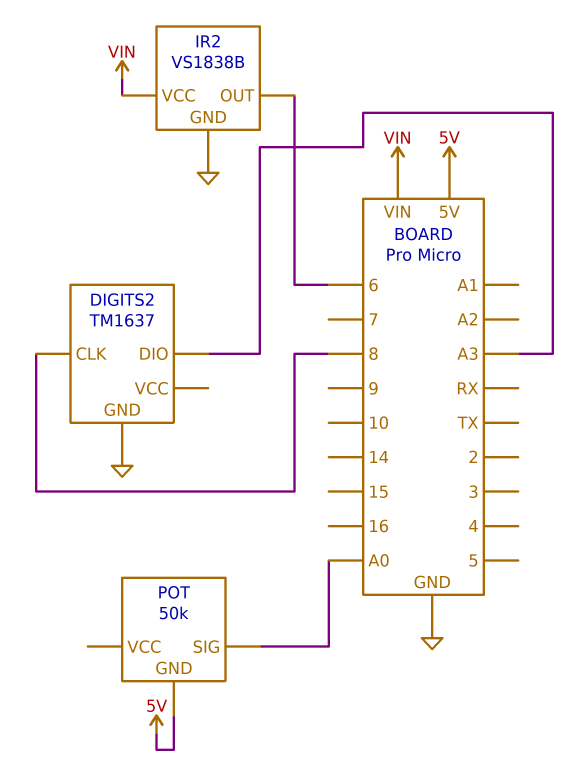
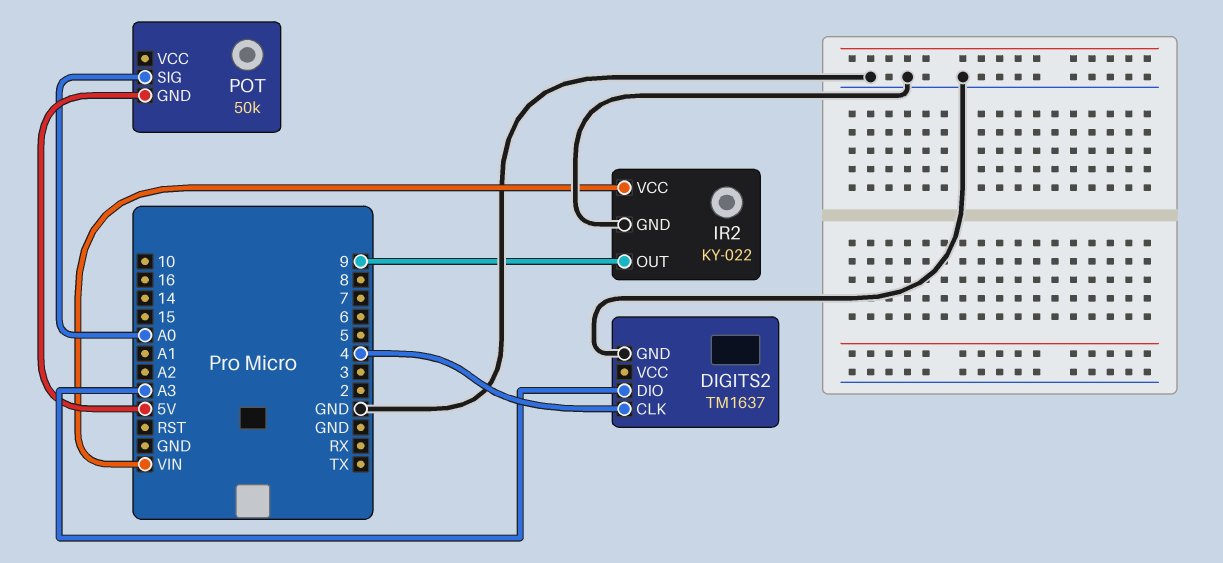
DIGITS2 pin CLK: 8 -> 4
IR2: VS1838B -> KY-022
IR2 pin OUT: 6 -> 9

